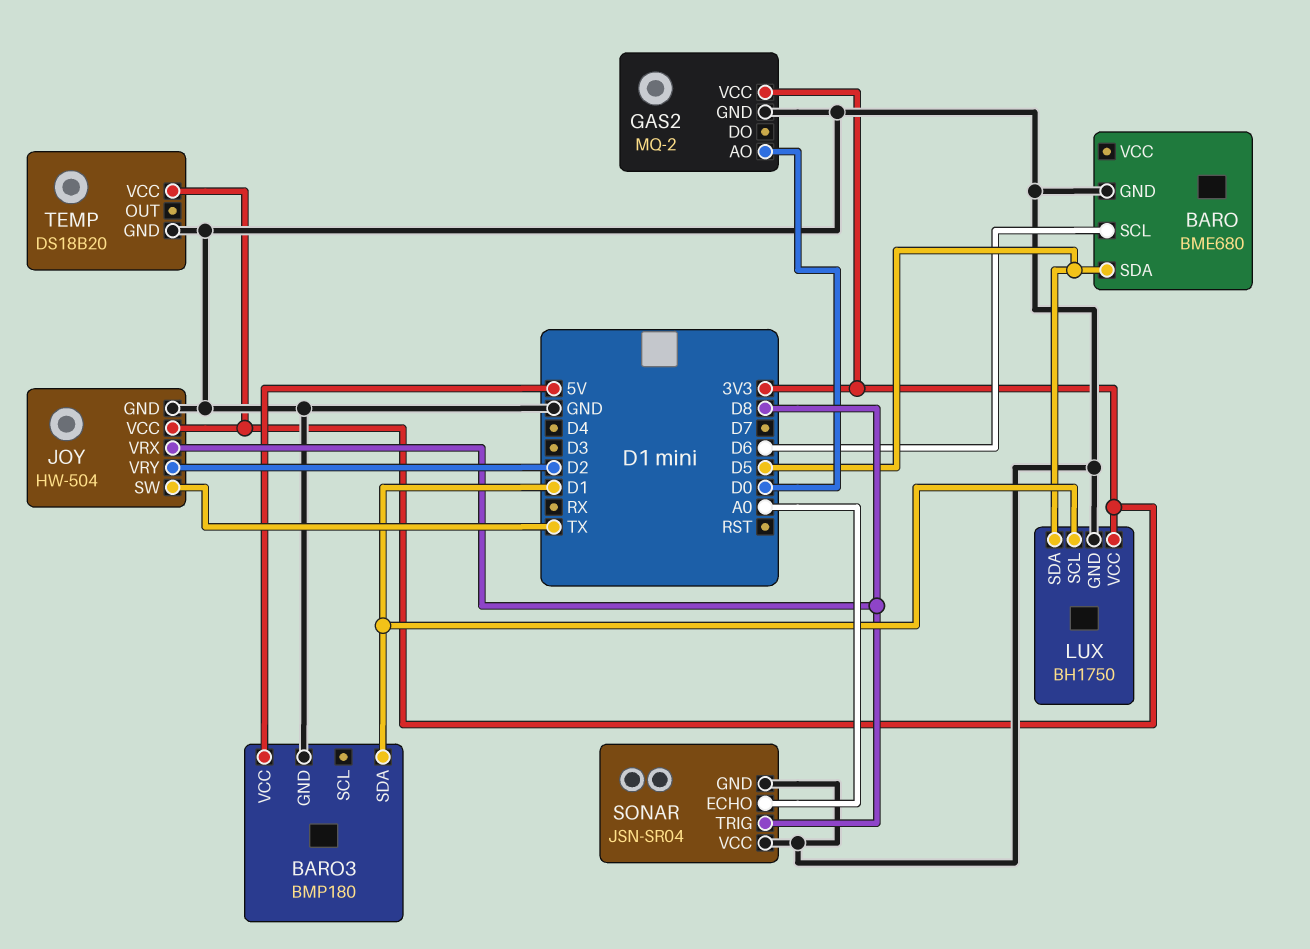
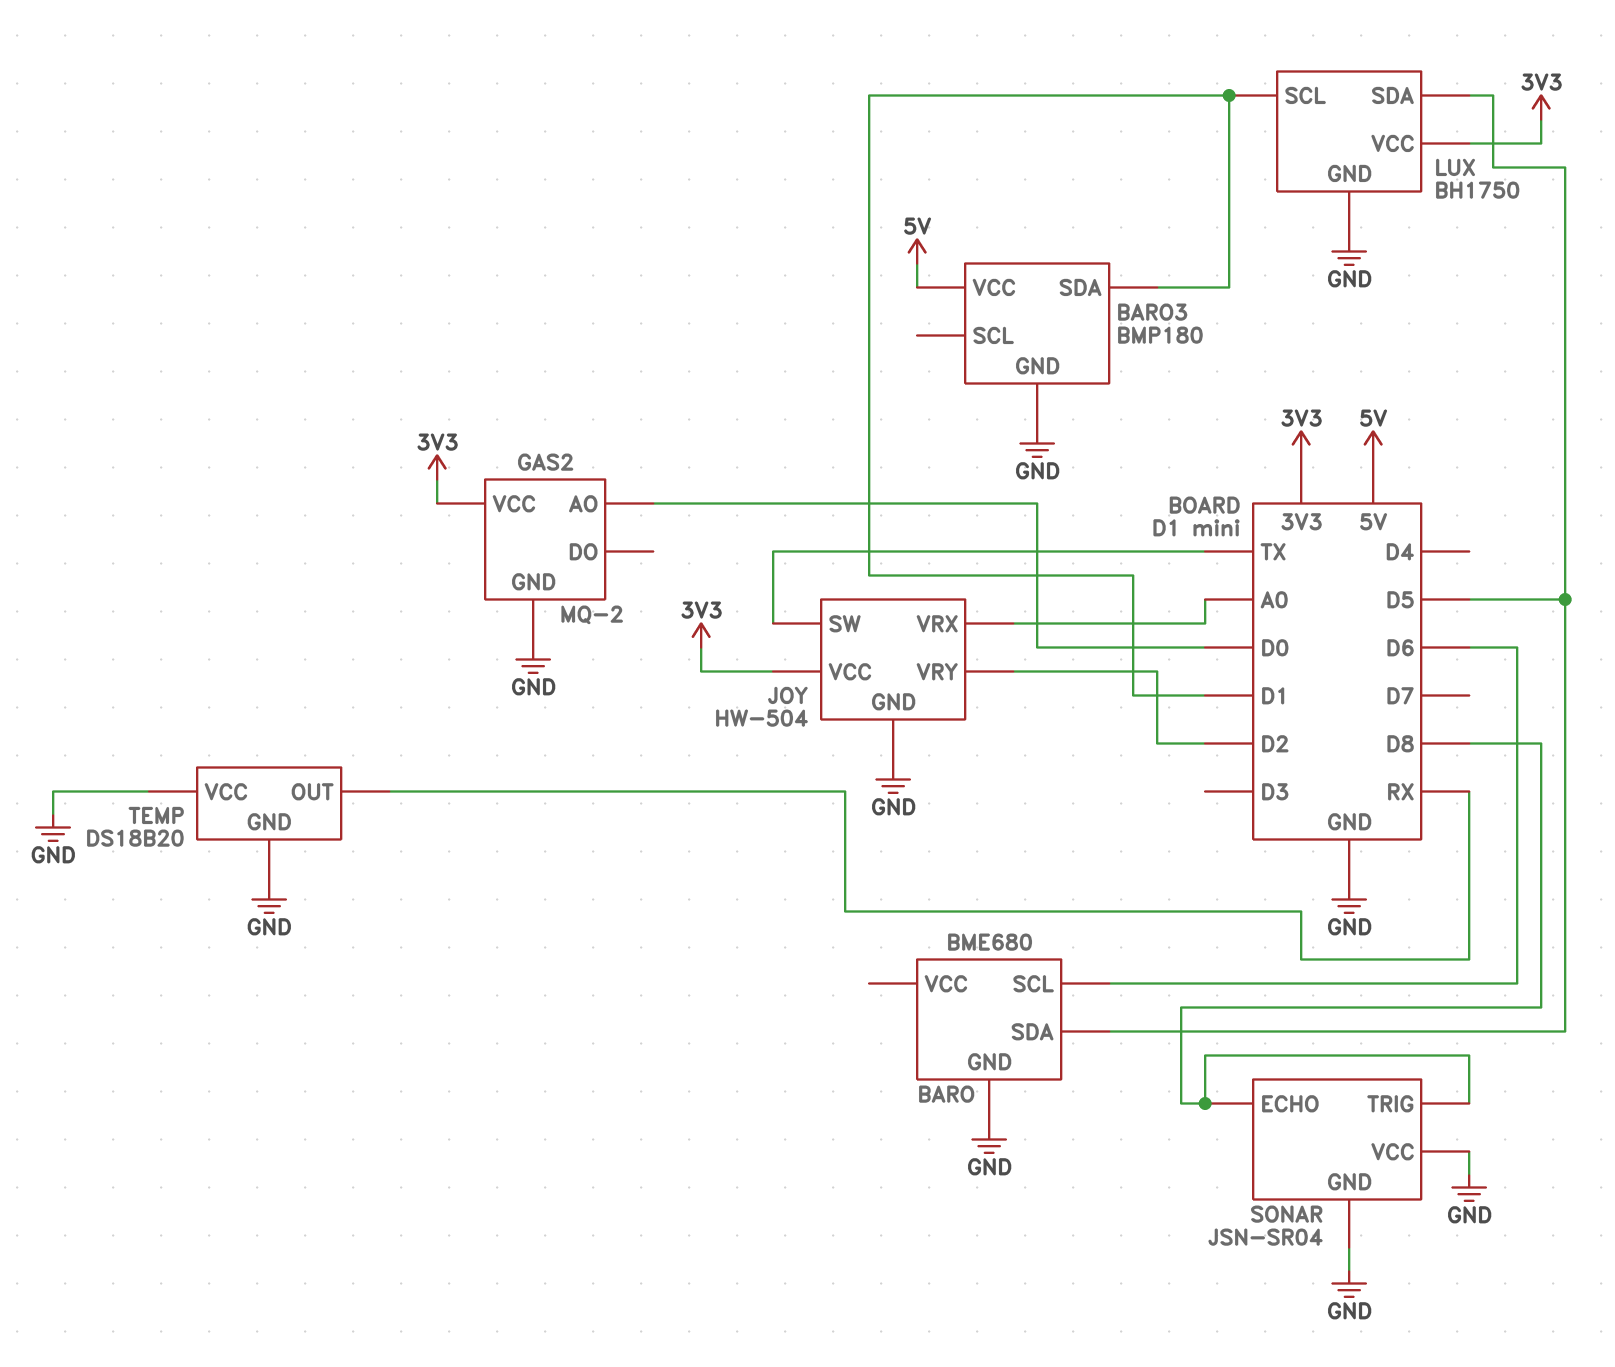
JOY pin VRX: D8 -> A0
SONAR pin ECHO: A0 -> D8
TEMP pin OUT: none -> RX
TEMP pin VCC: 3V3 -> GND

